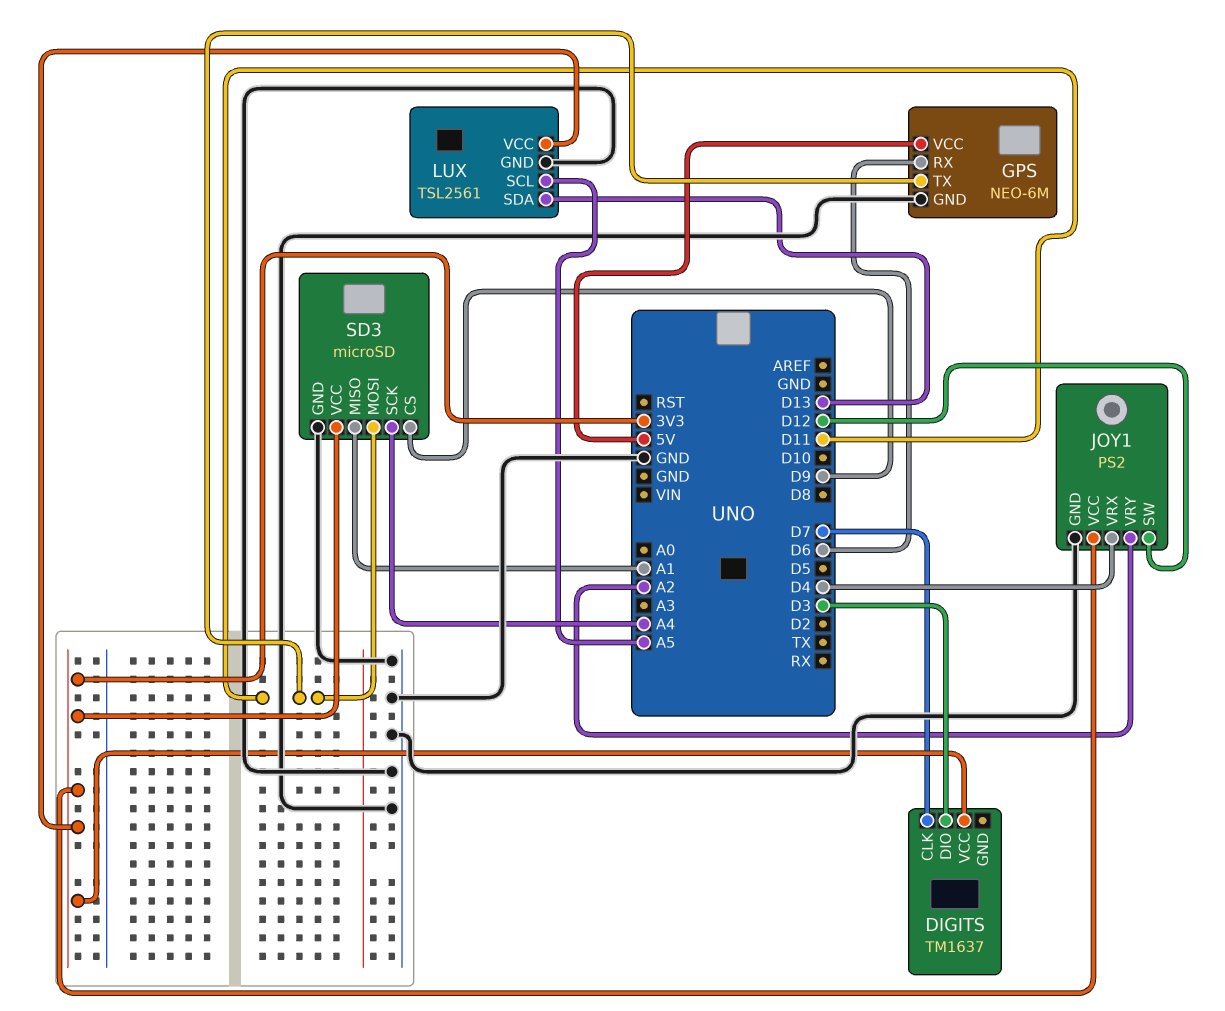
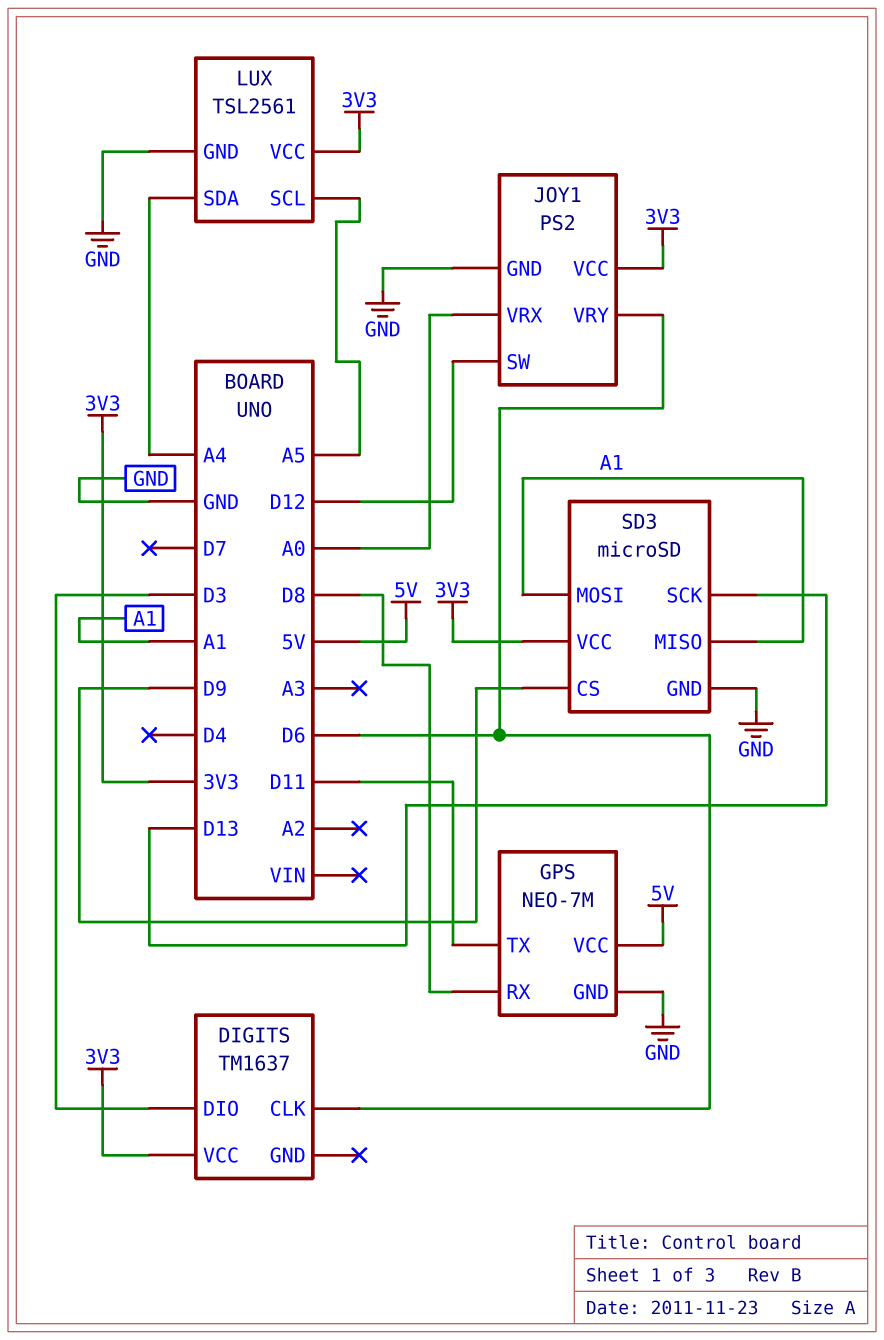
DIGITS pin CLK: D7 -> D6
GPS: NEO-6M -> NEO-7M
GPS pin RX: D6 -> D8
JOY1 pin VRX: D4 -> A0
JOY1 pin VRY: A2 -> D6
LUX pin SDA: D13 -> A4
SD3 pin MOSI: D11 -> A1
SD3 pin SCK: A4 -> D13

